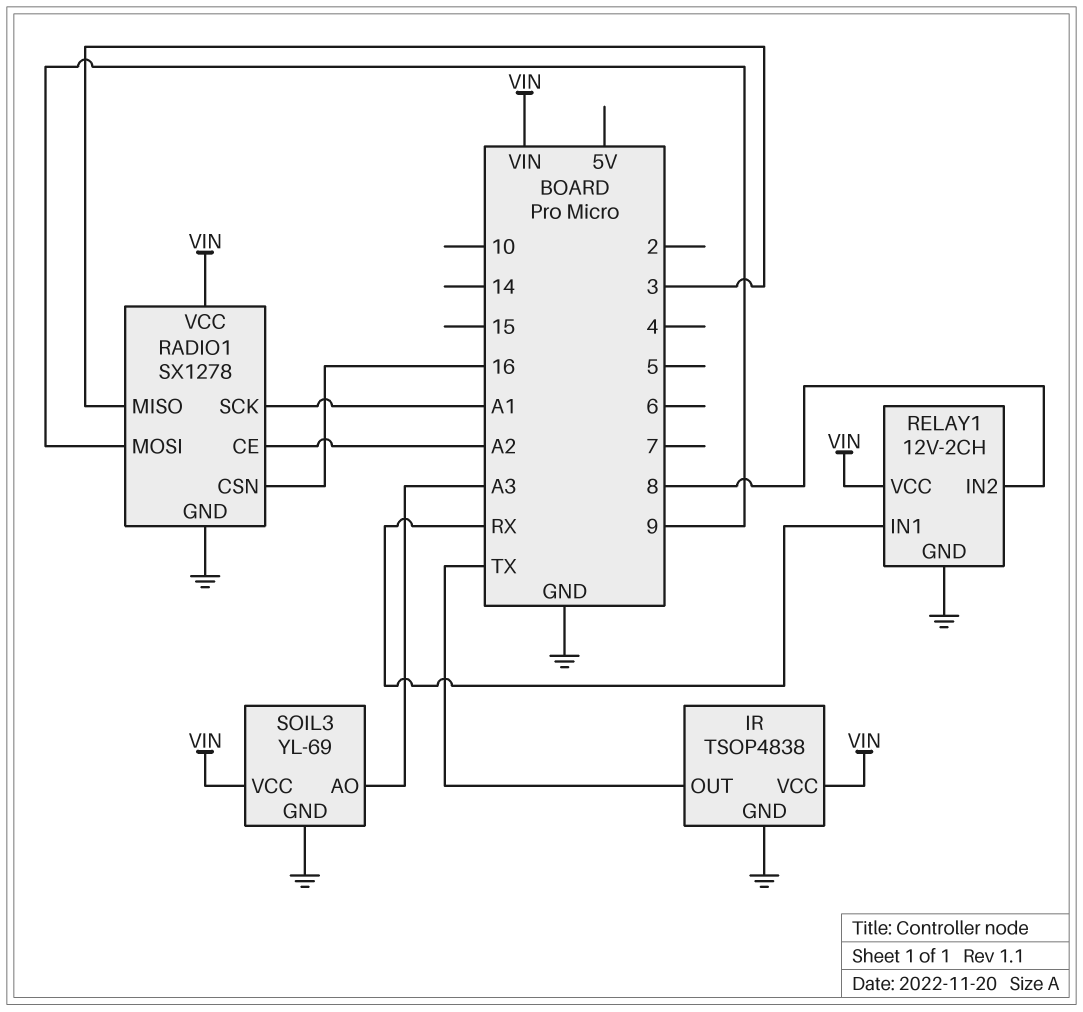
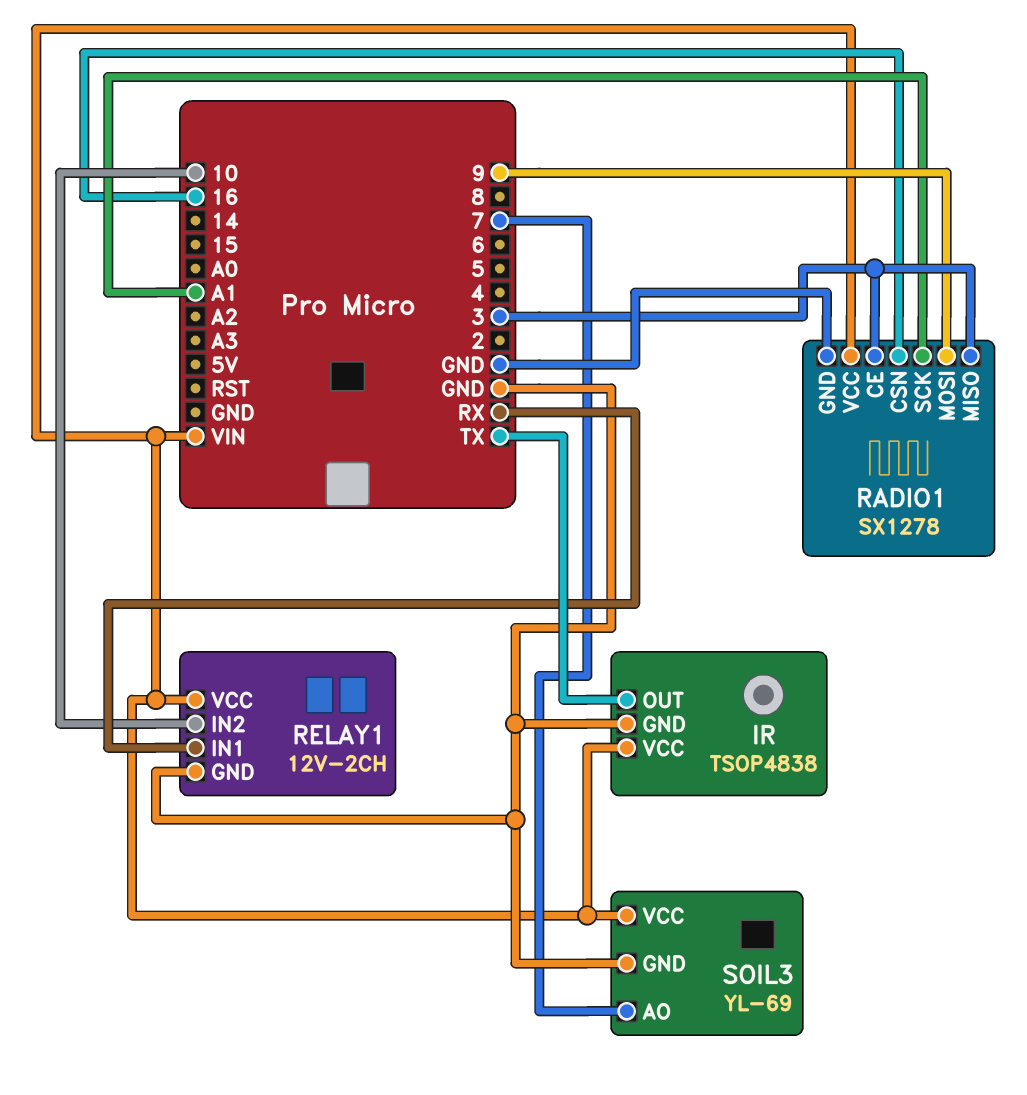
RADIO1 pin CE: A2 -> 3
RELAY1 pin IN2: 8 -> 10
SOIL3 pin AO: A3 -> 7

